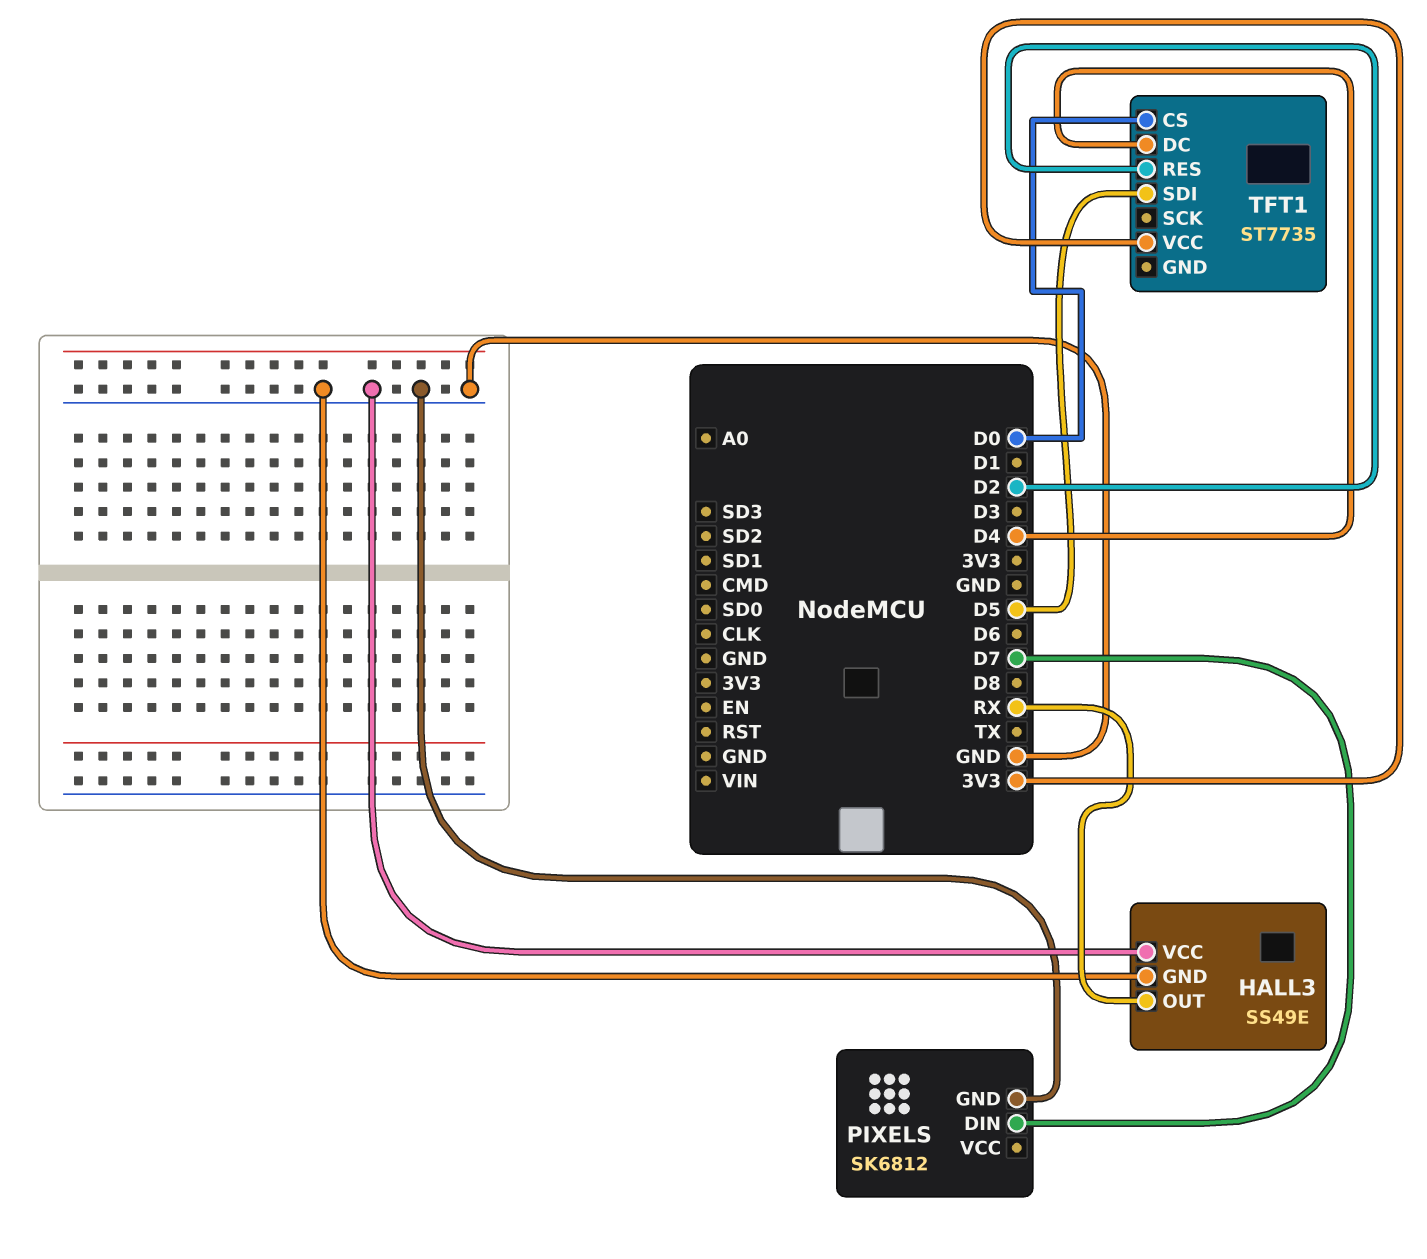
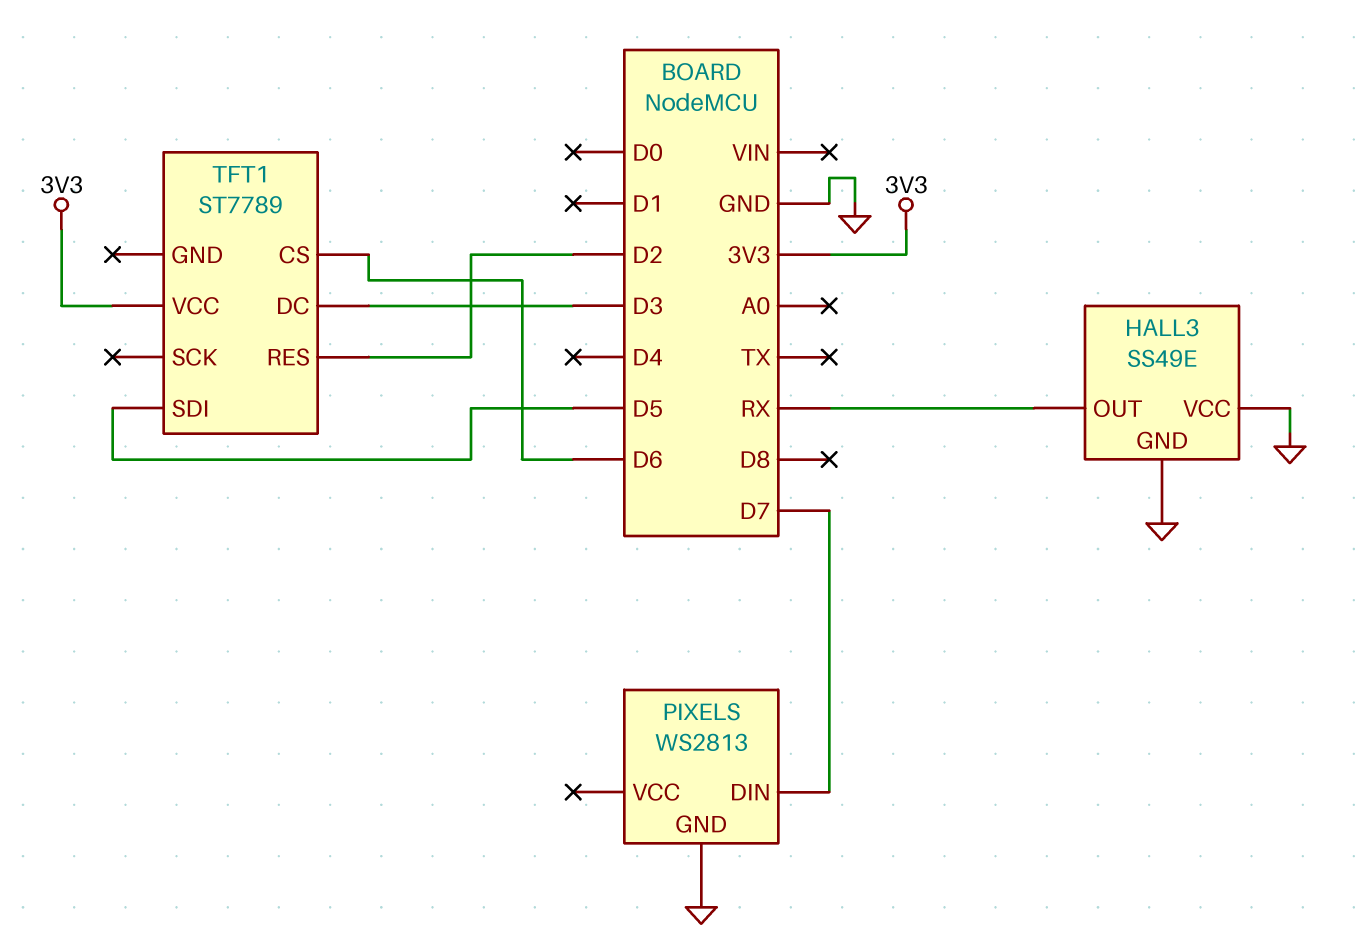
PIXELS: SK6812 -> WS2813
TFT1: ST7735 -> ST7789
TFT1 pin CS: D0 -> D6
TFT1 pin DC: D4 -> D3

